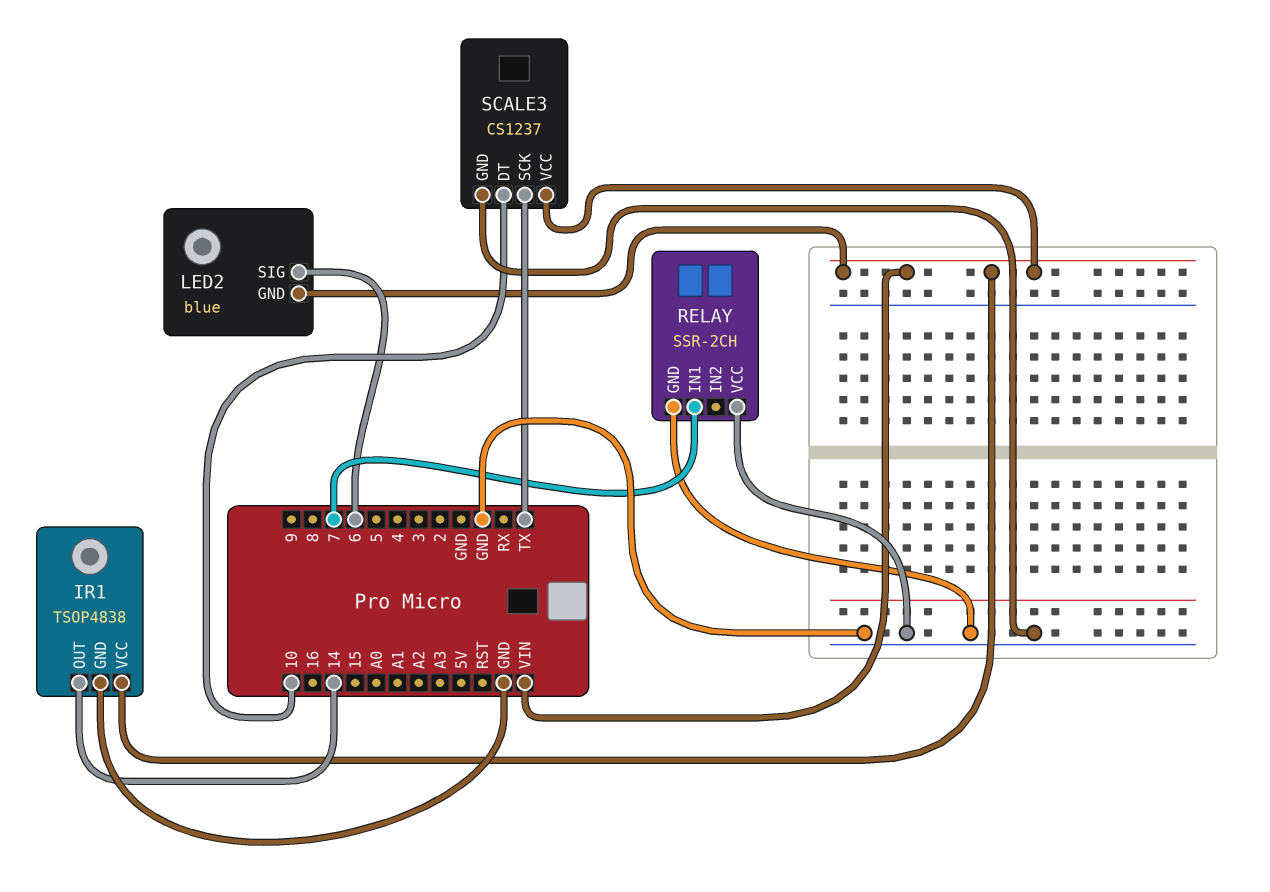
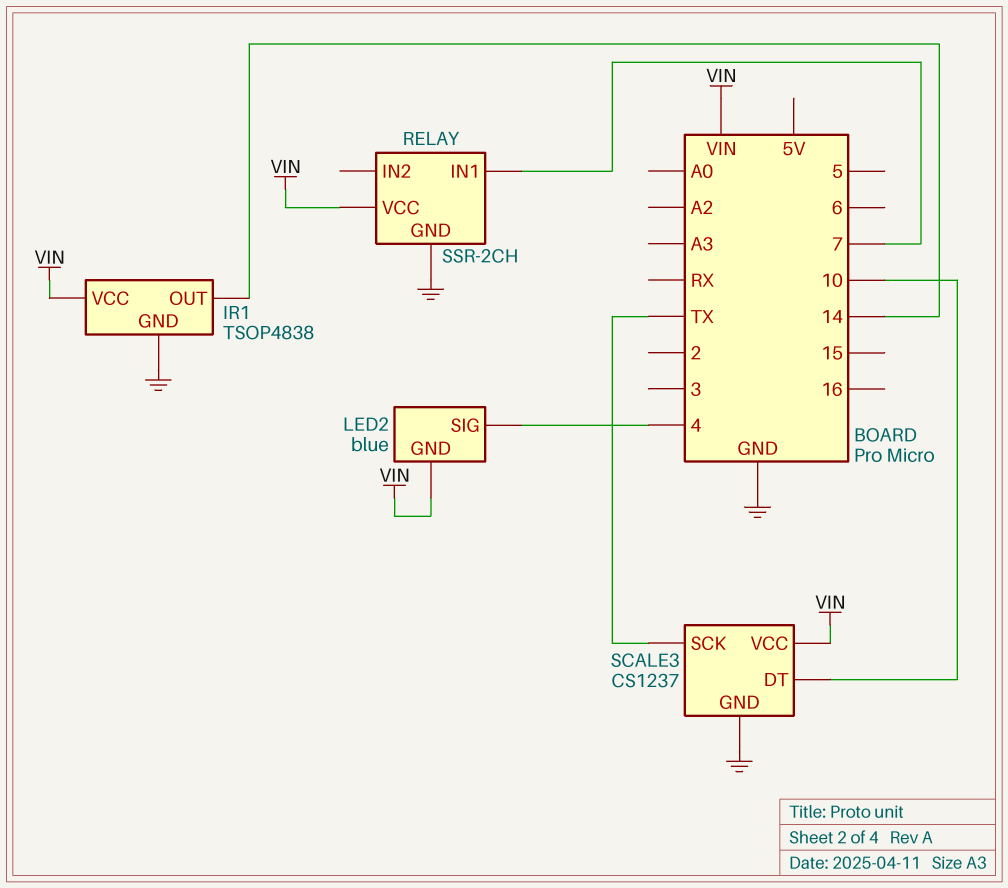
LED2 pin SIG: 6 -> 4
RELAY pin VCC: GND -> VIN

